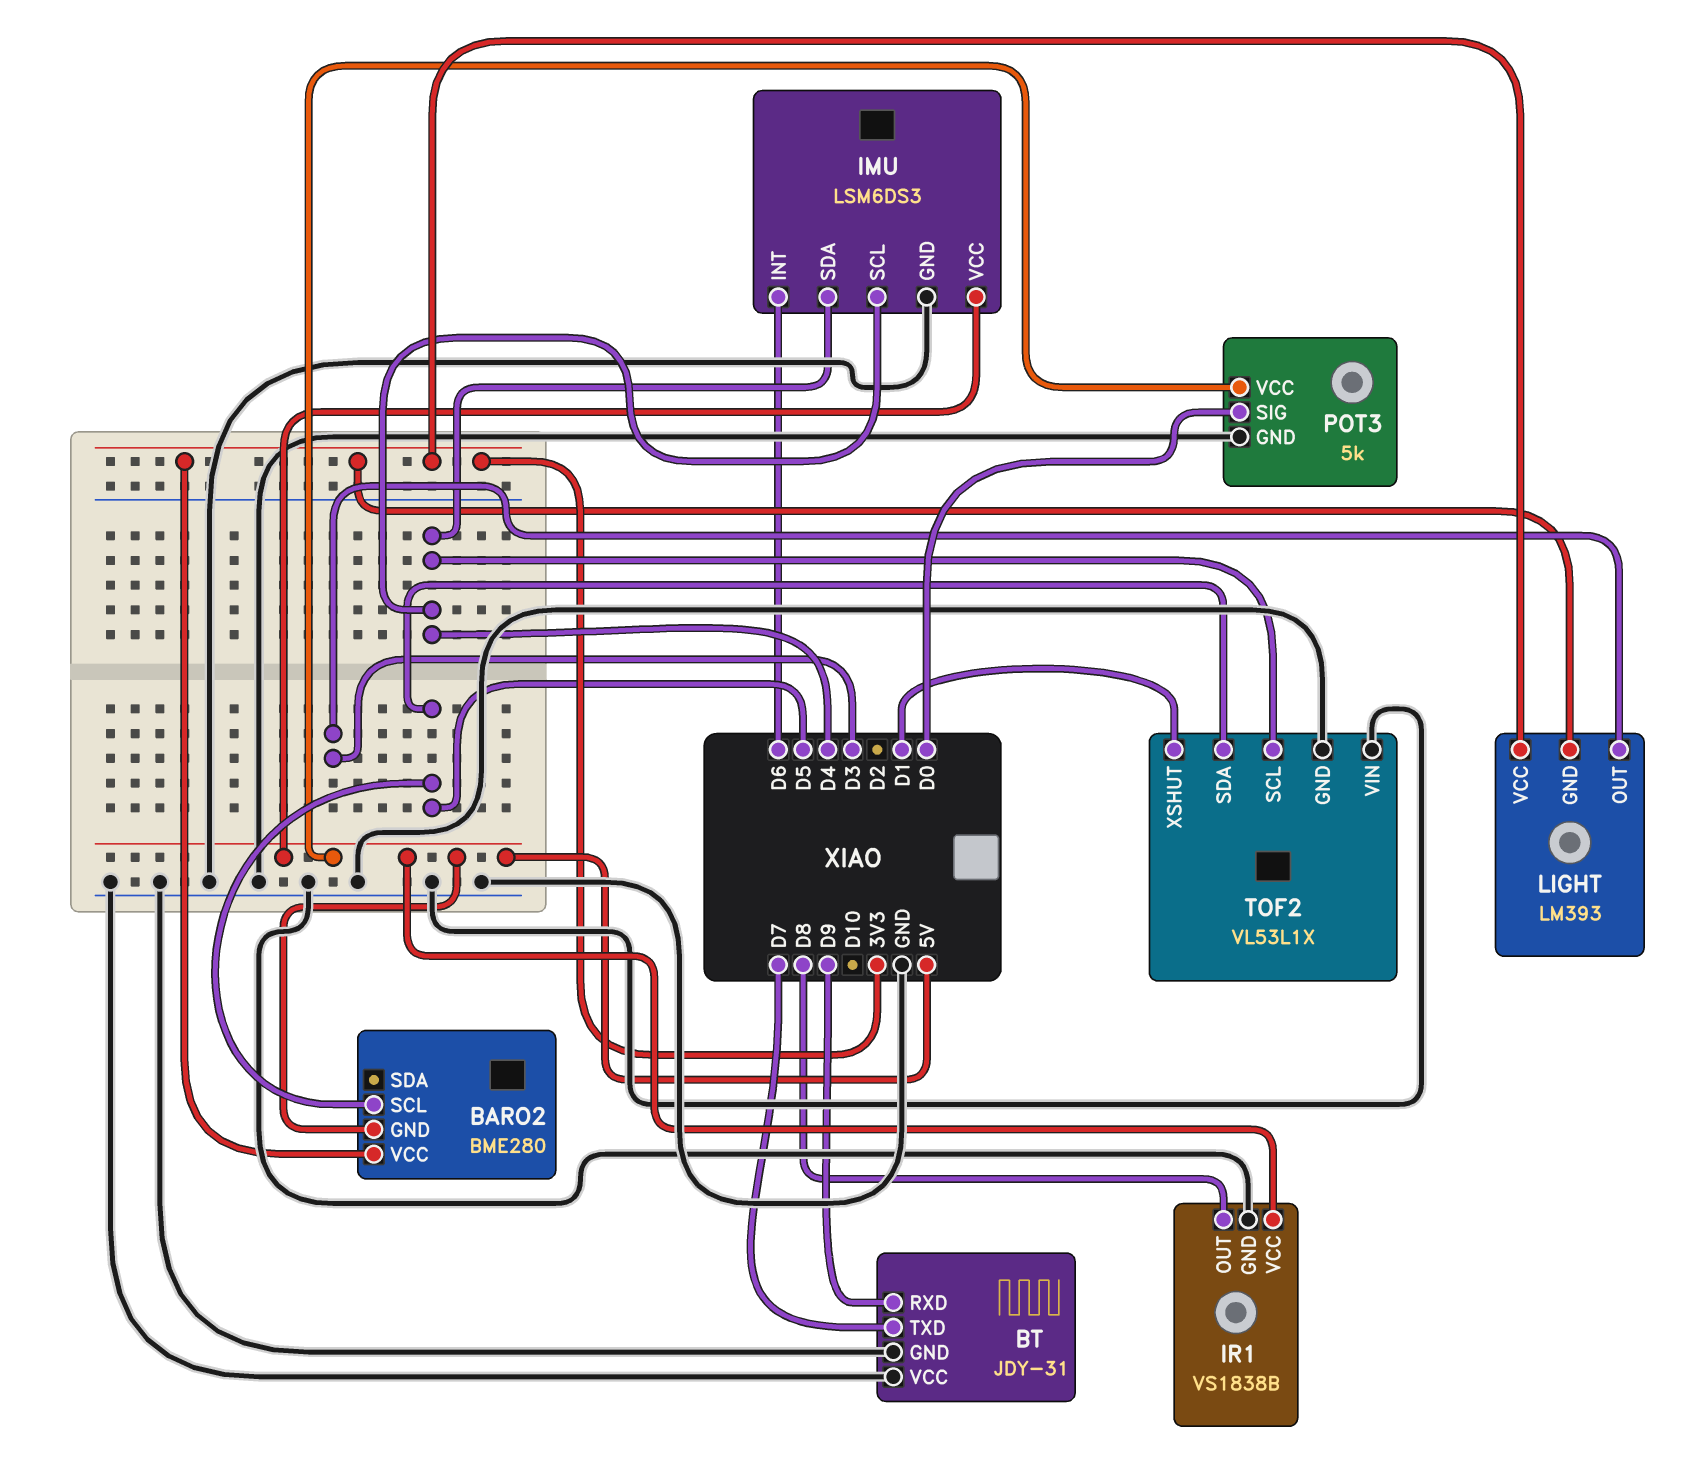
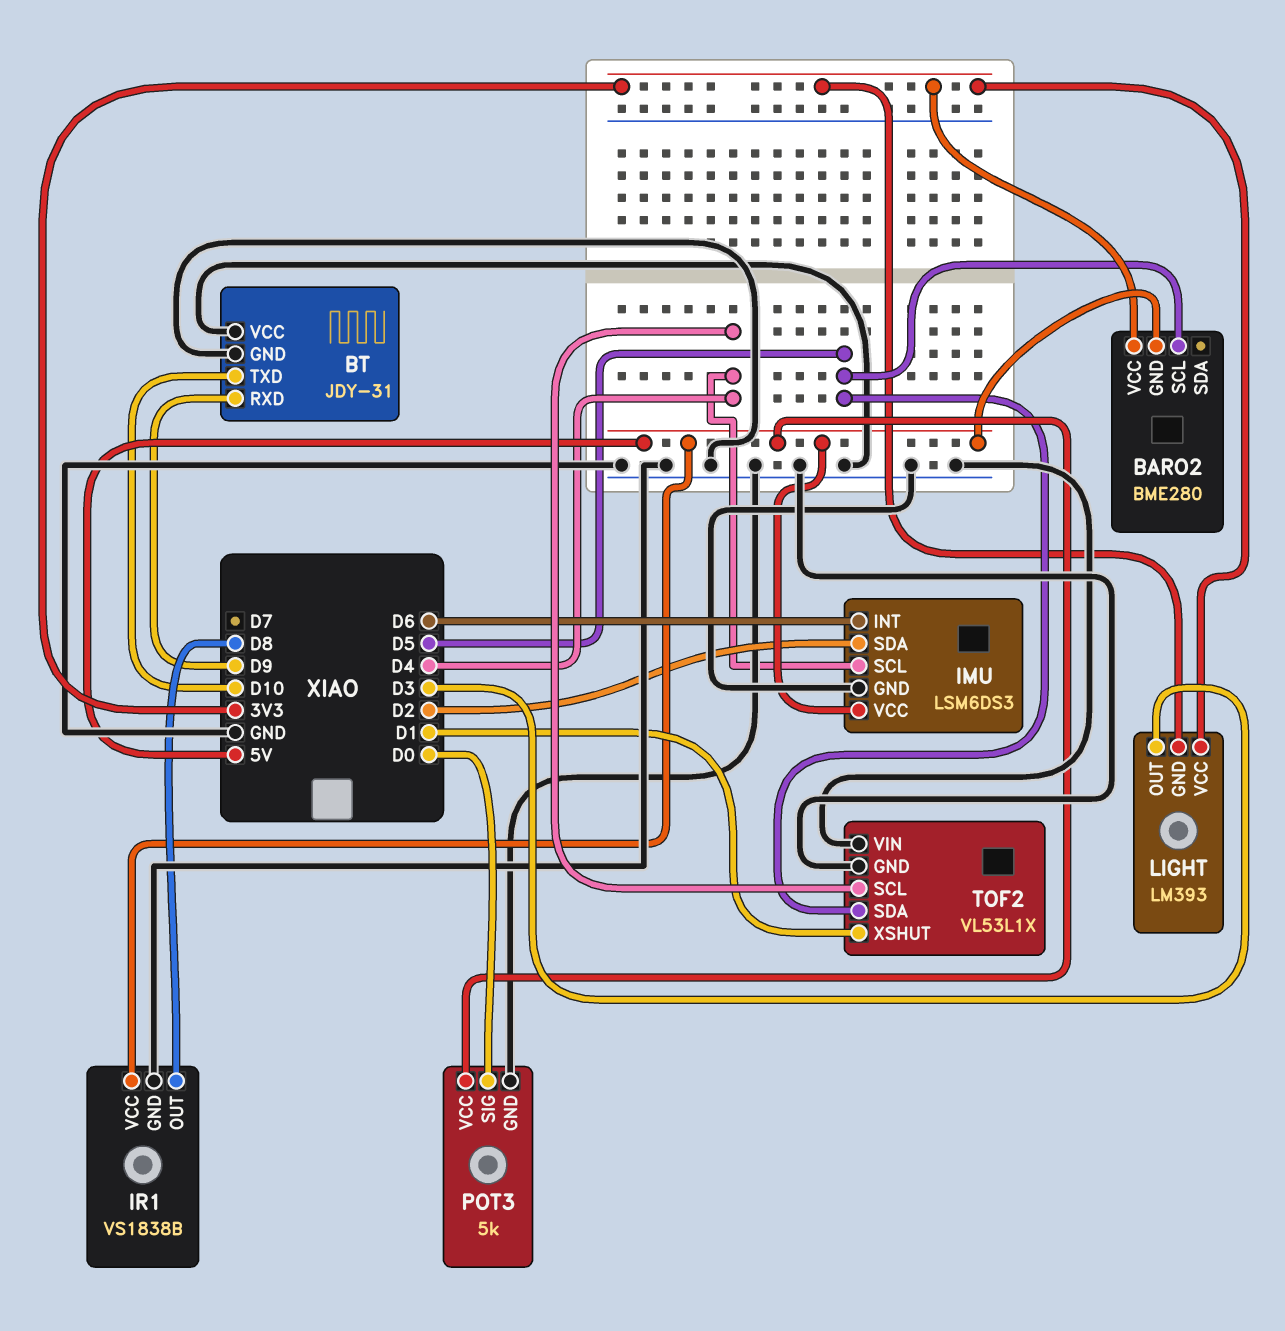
BT pin TXD: D7 -> D10
IMU pin SDA: D4 -> D2

